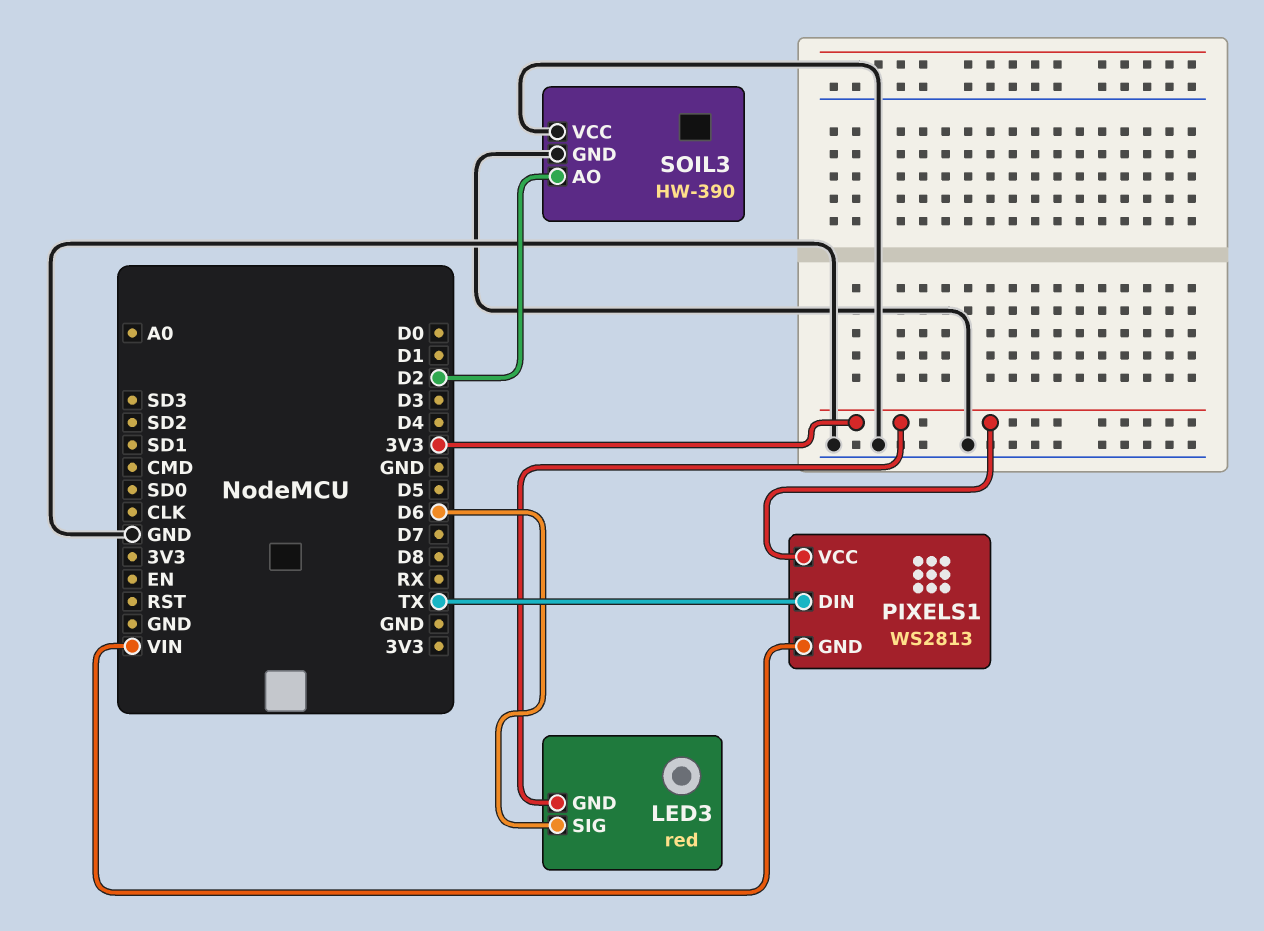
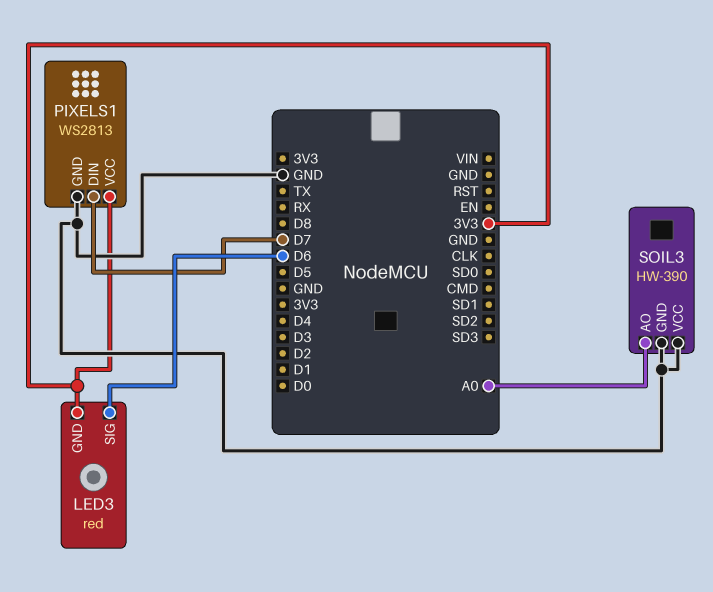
PIXELS1 pin DIN: TX -> D7
PIXELS1 pin GND: VIN -> GND
SOIL3 pin AO: D2 -> A0

